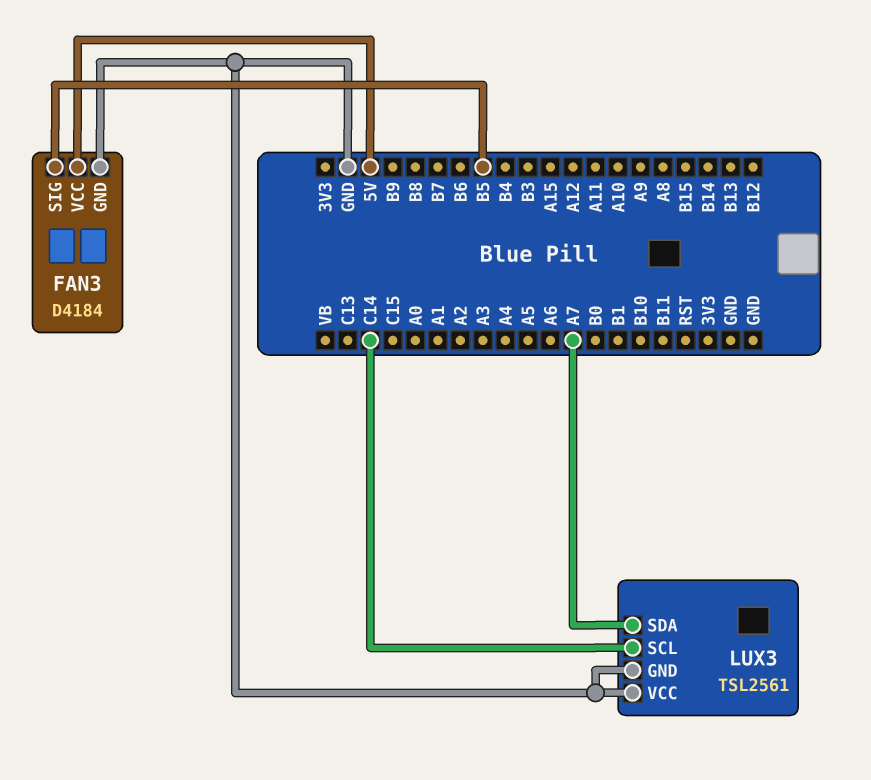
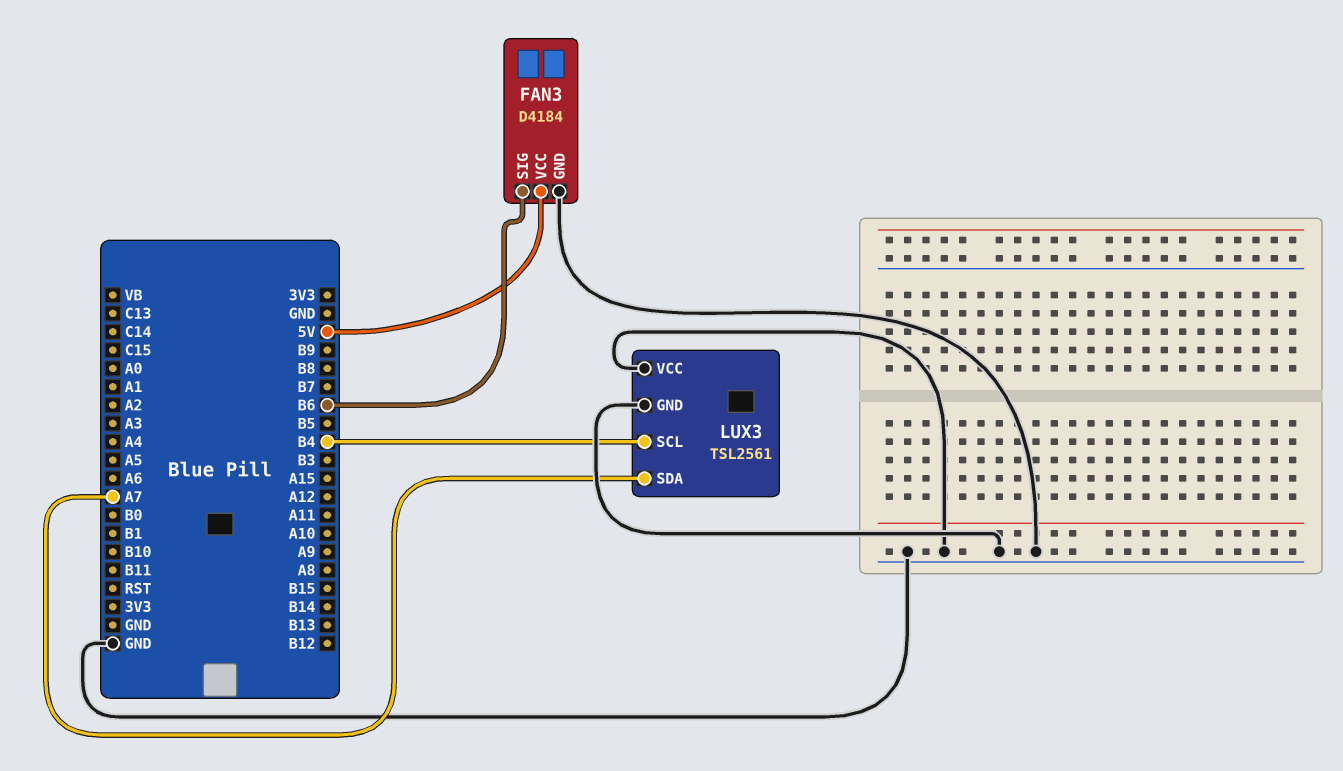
FAN3 pin SIG: B5 -> B6
LUX3 pin SCL: C14 -> B4

